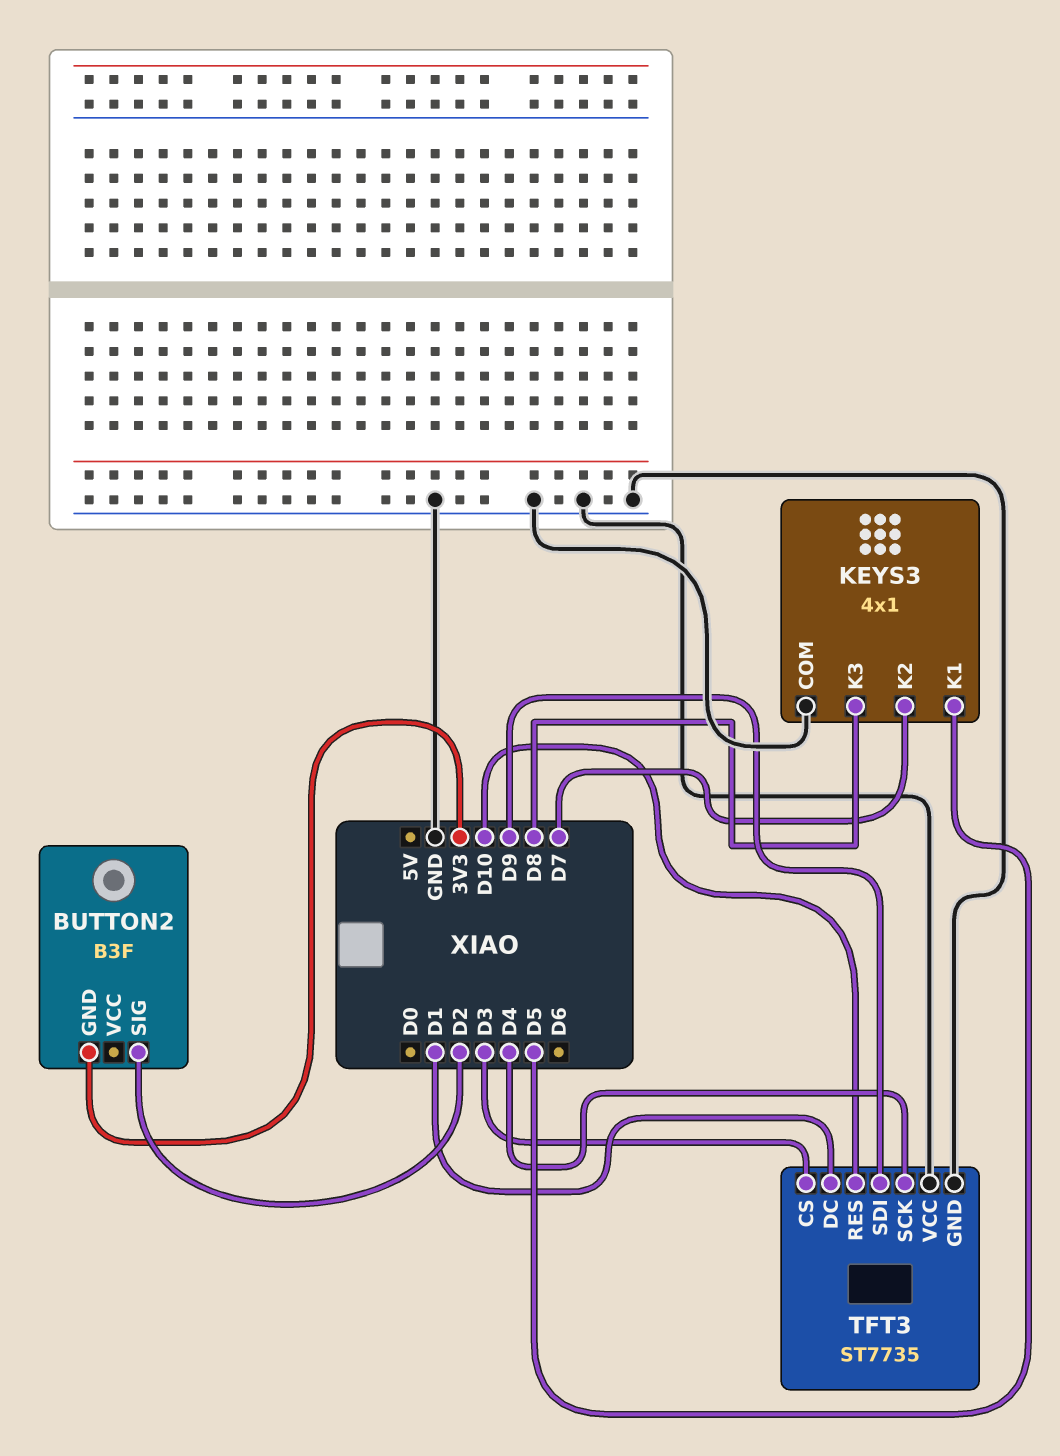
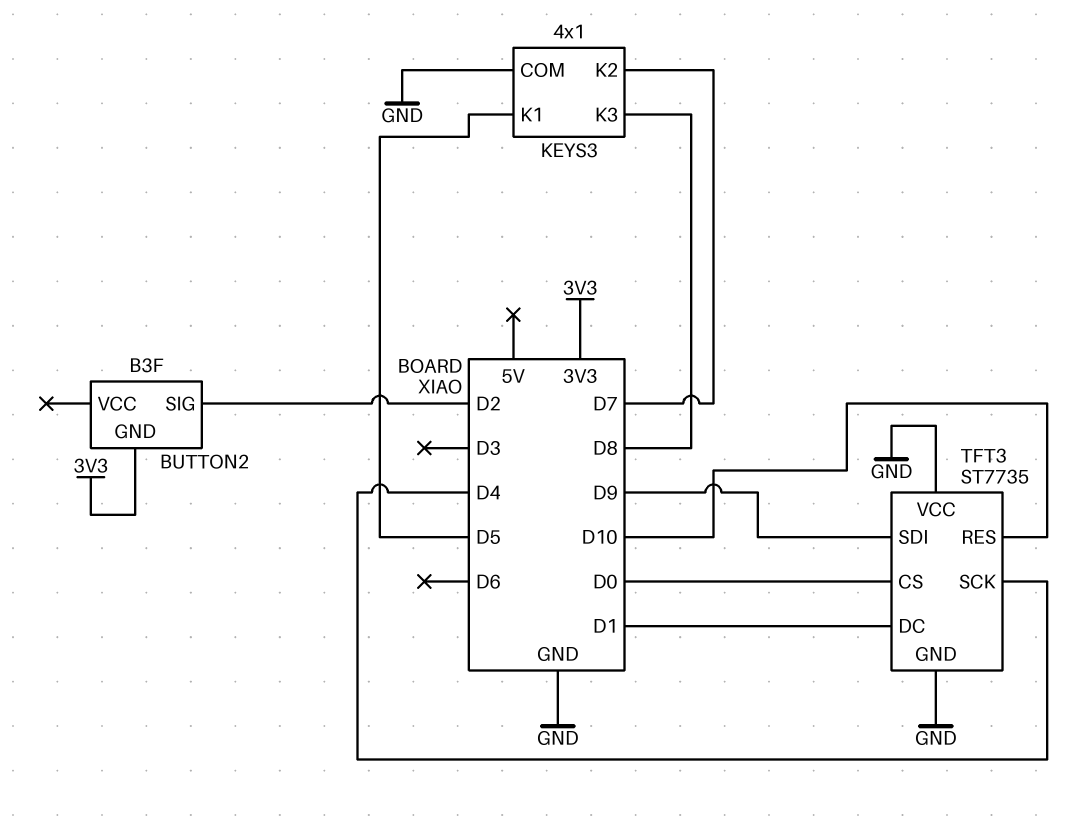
TFT3 pin CS: D3 -> D0

